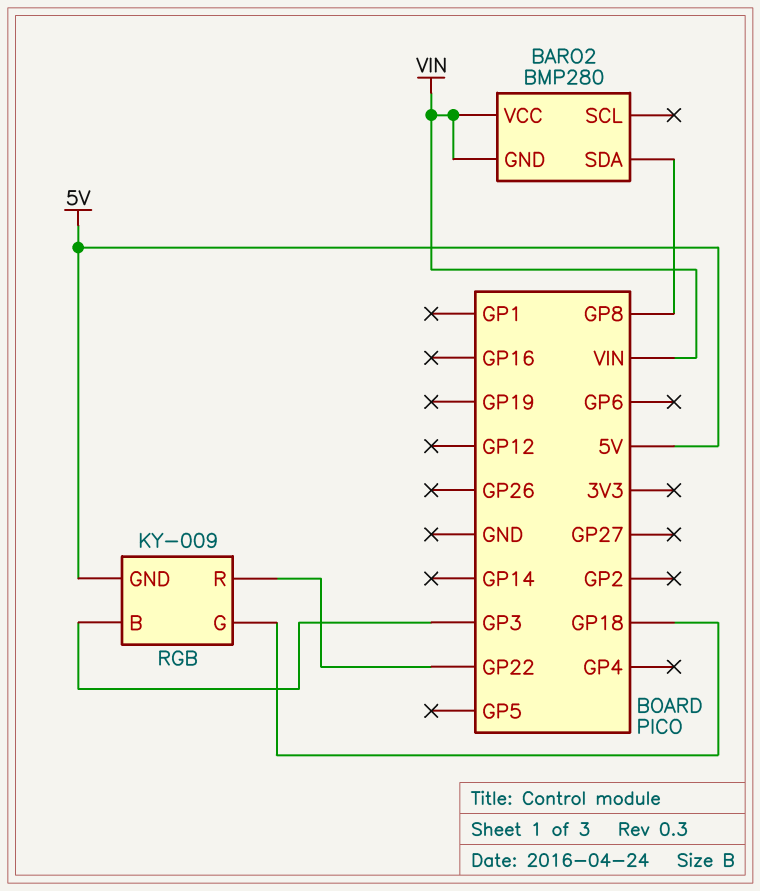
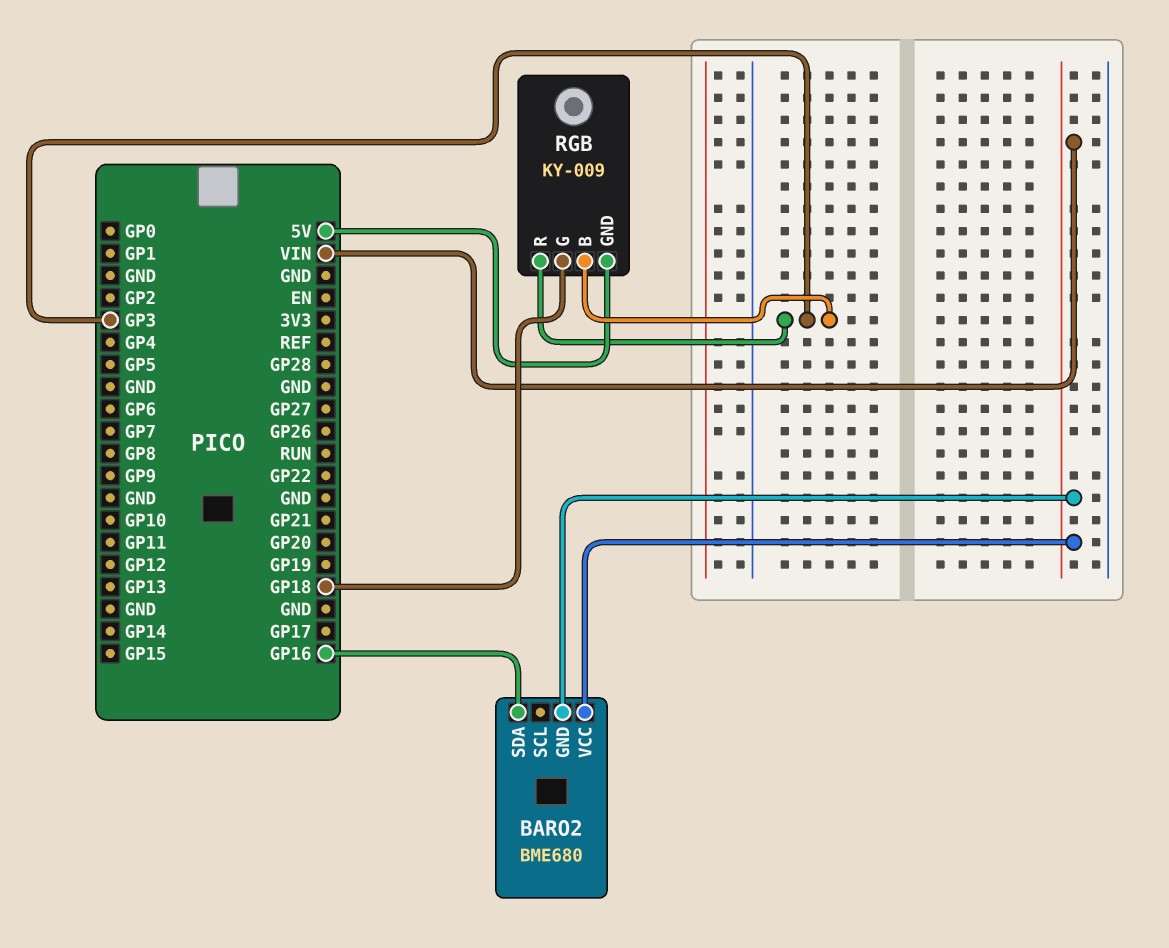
BARO2: BMP280 -> BME680
BARO2 pin SDA: GP8 -> GP16
RGB pin R: GP22 -> GP3

